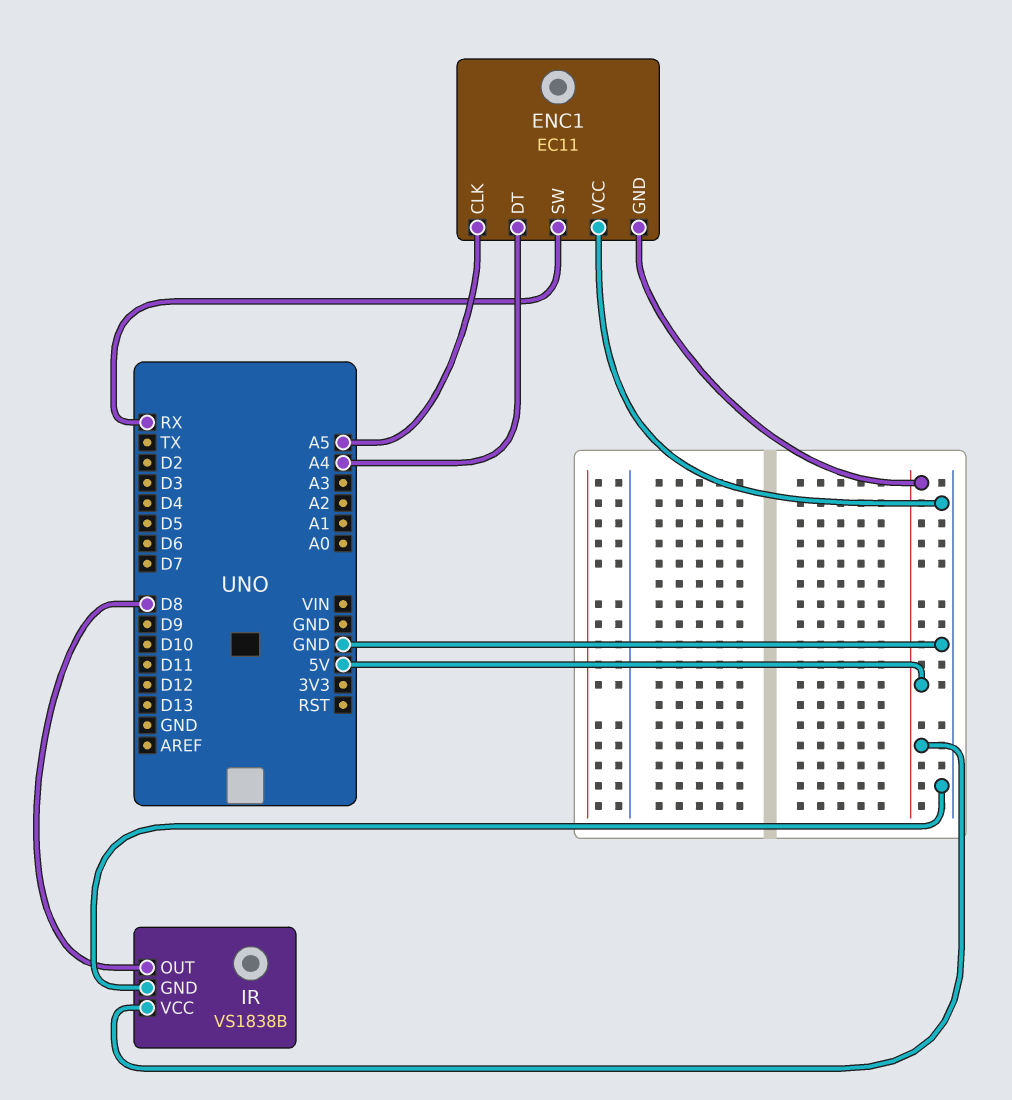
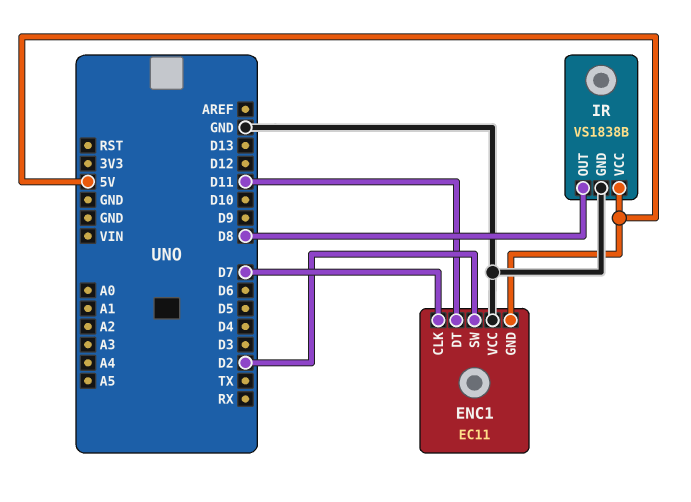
ENC1 pin CLK: A5 -> D7
ENC1 pin DT: A4 -> D11
ENC1 pin SW: RX -> D2

